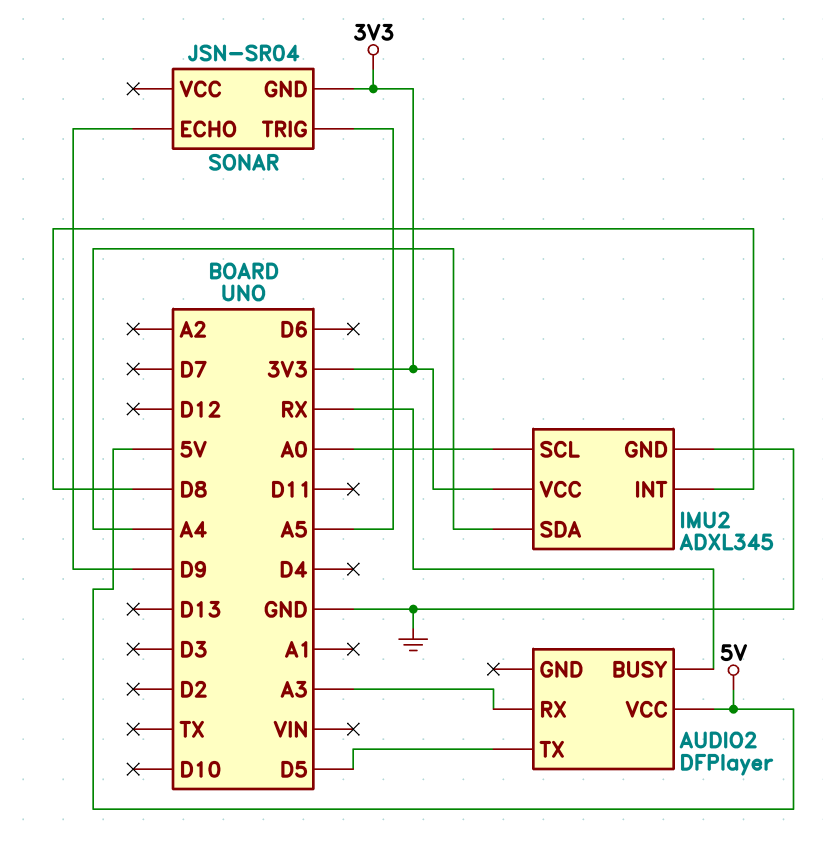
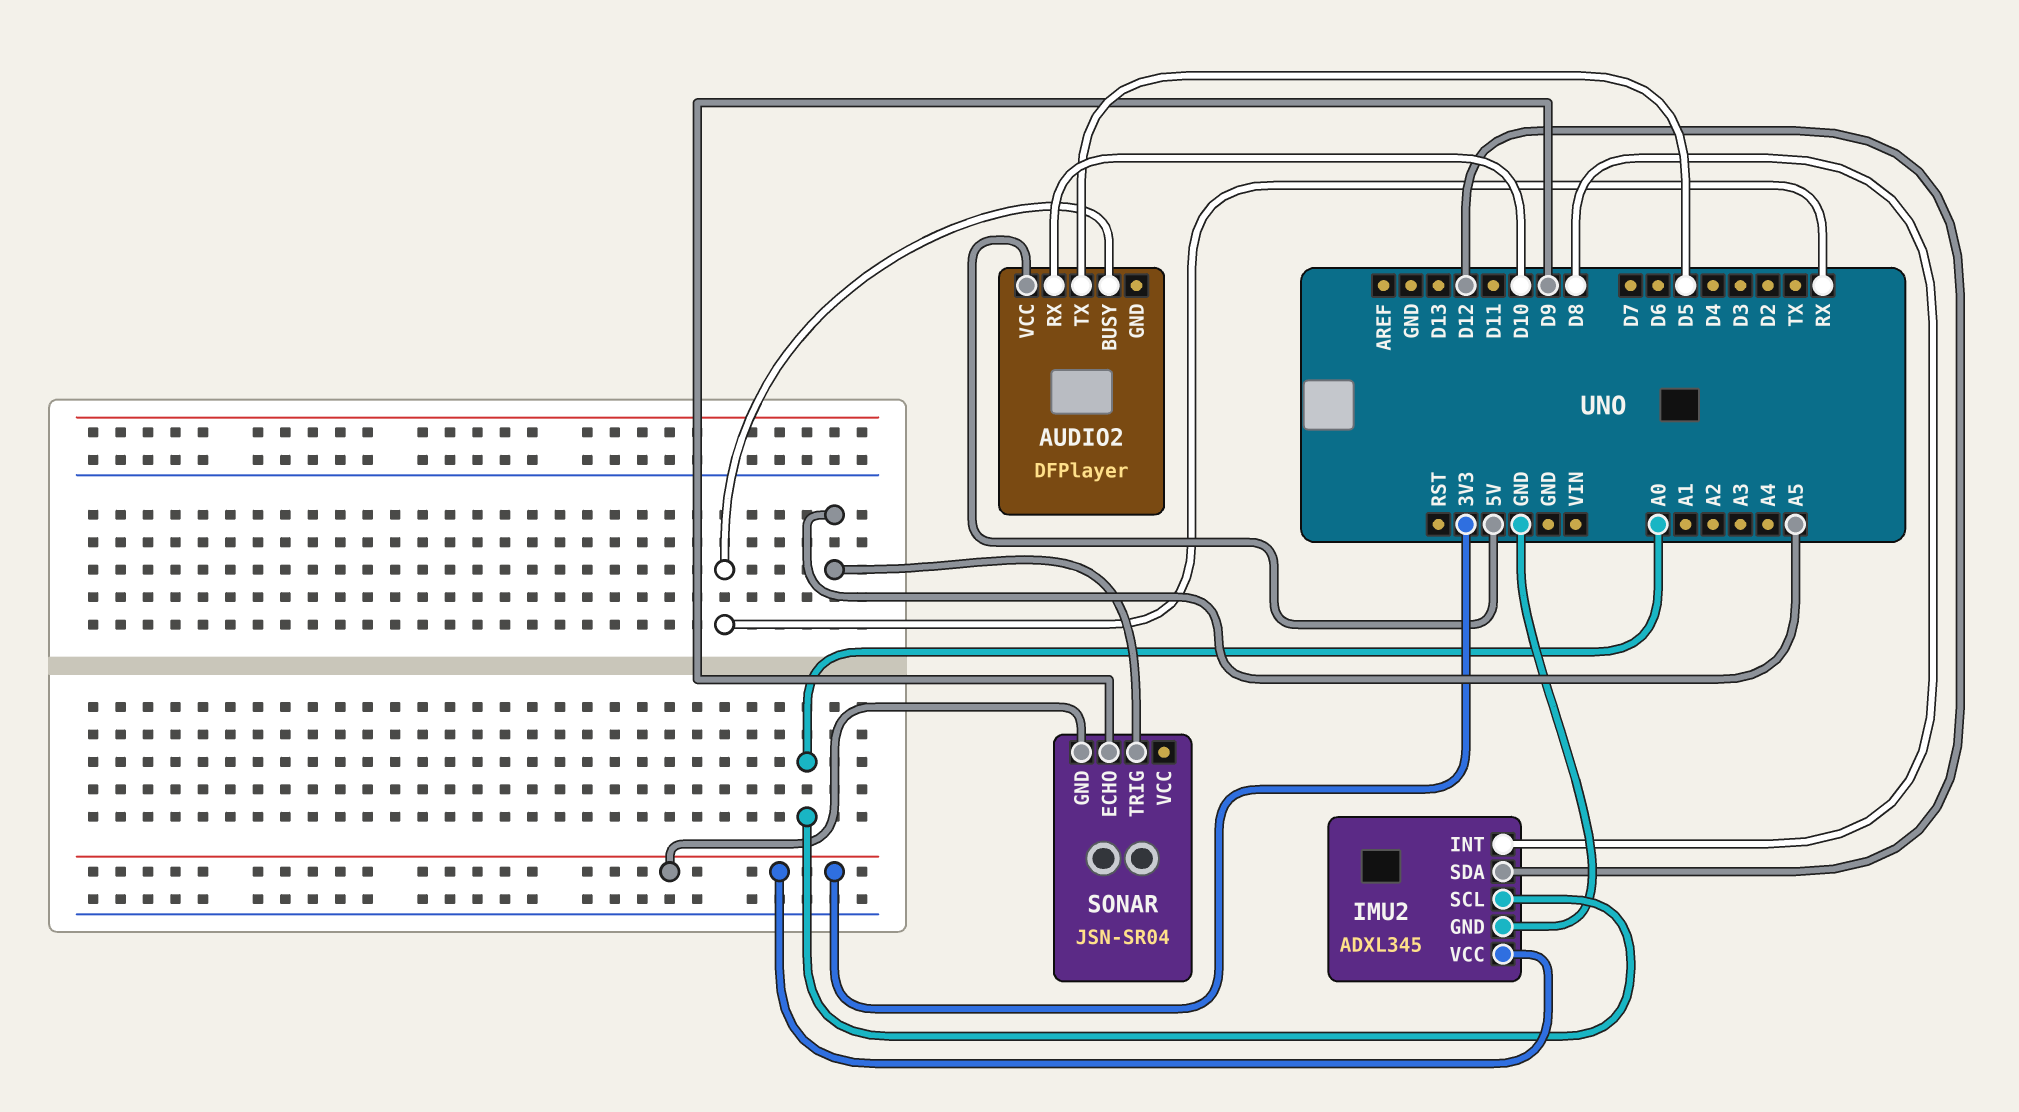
AUDIO2 pin RX: A3 -> D10
IMU2 pin SDA: A4 -> D12

